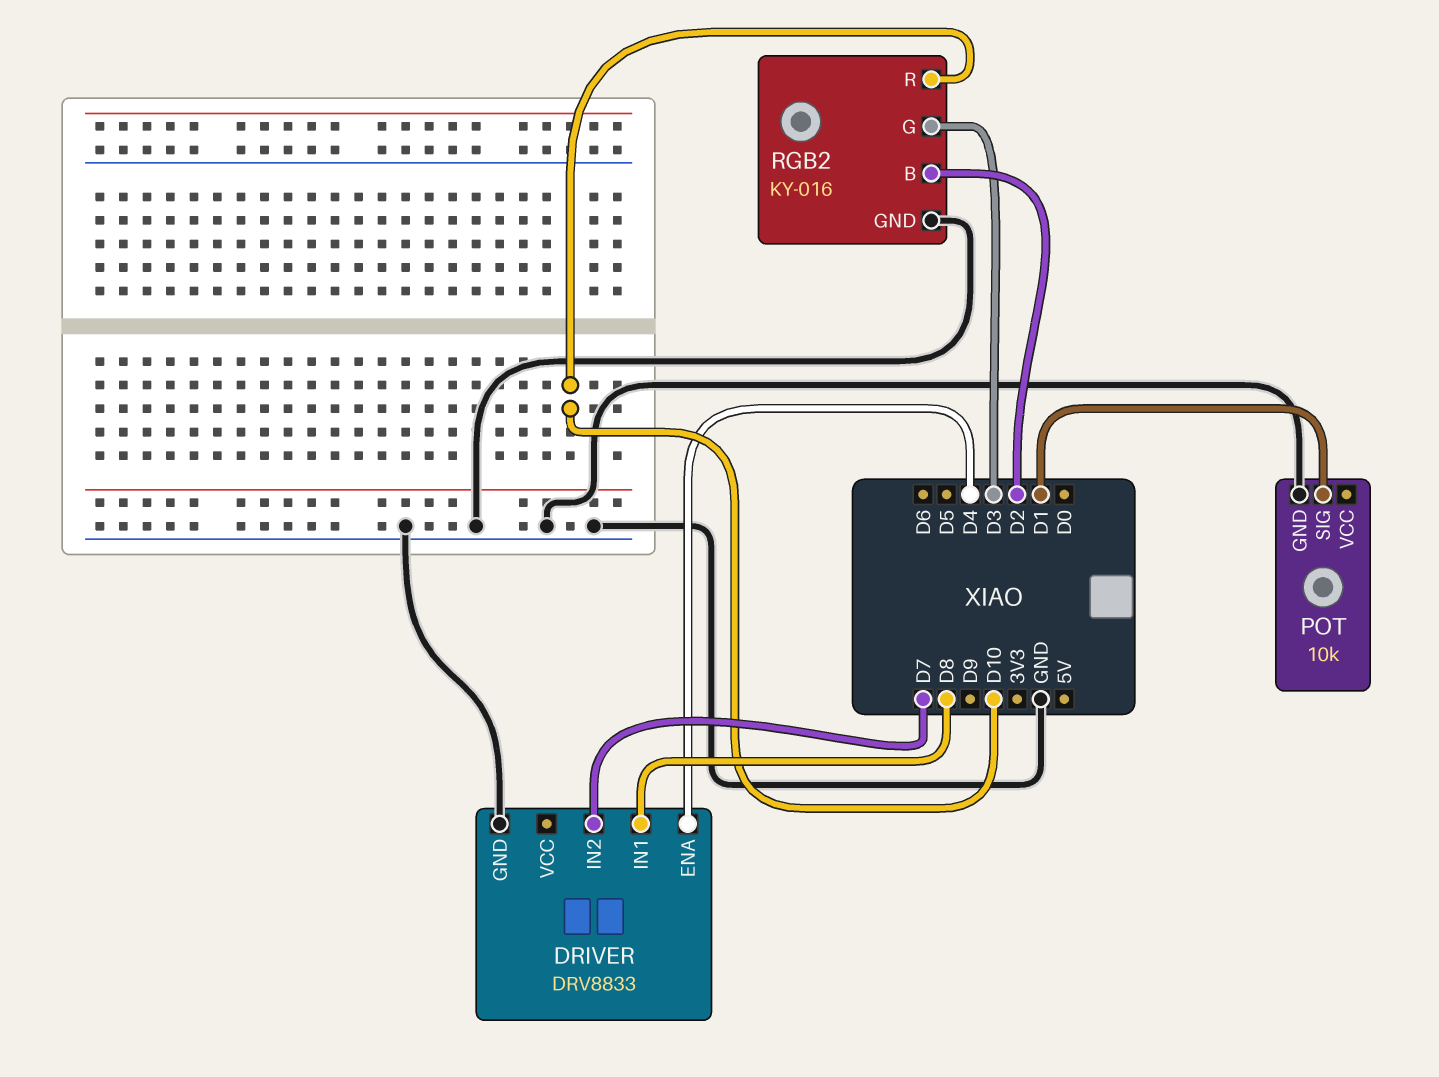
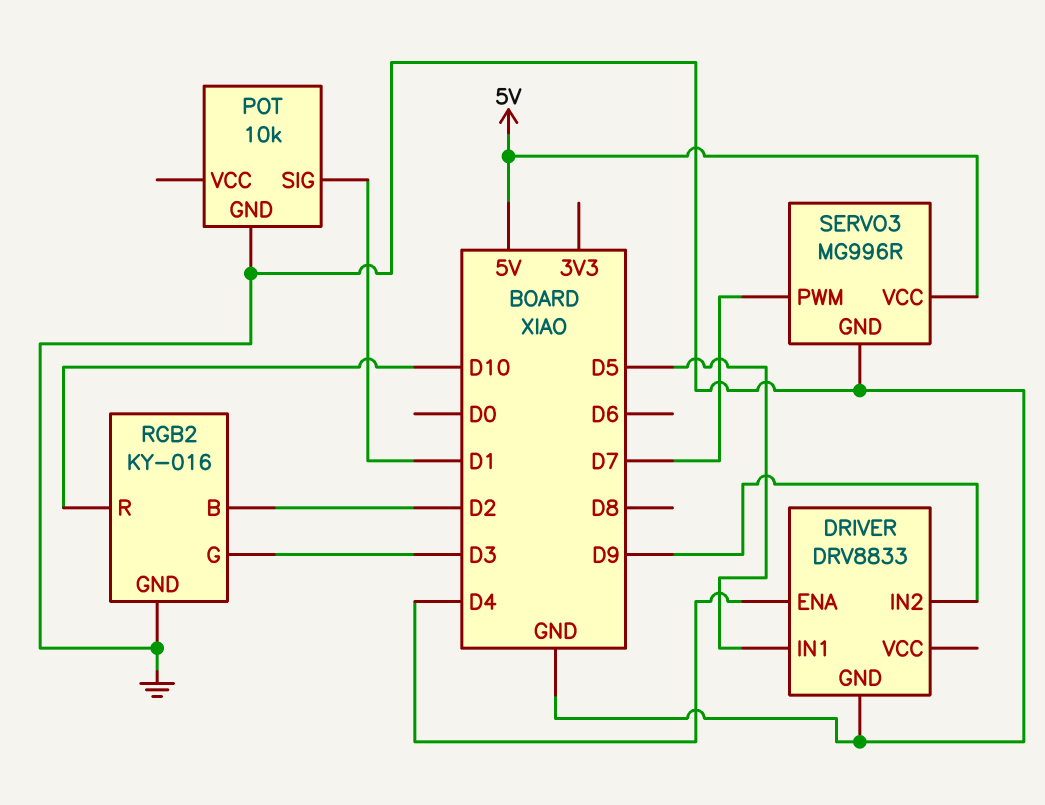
DRIVER pin IN1: D8 -> D5
DRIVER pin IN2: D7 -> D9
SERVO3: none -> MG996R
SERVO3 pin GND: none -> GND
SERVO3 pin PWM: none -> D7
SERVO3 pin VCC: none -> 5V

